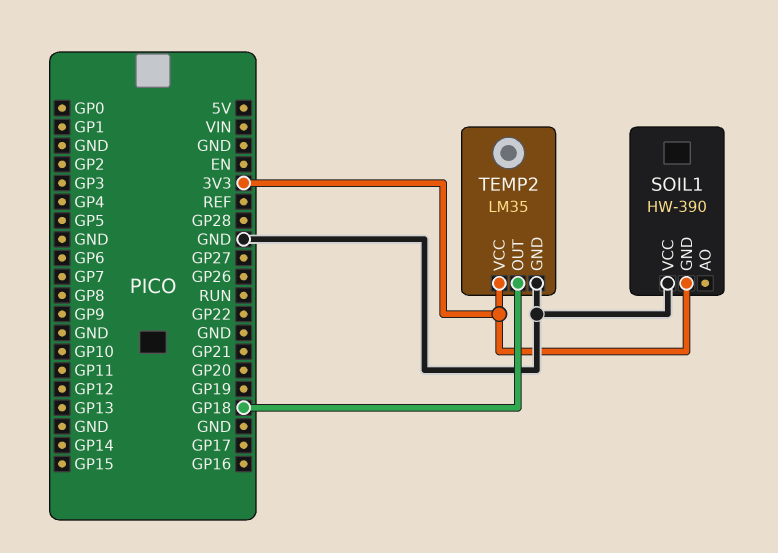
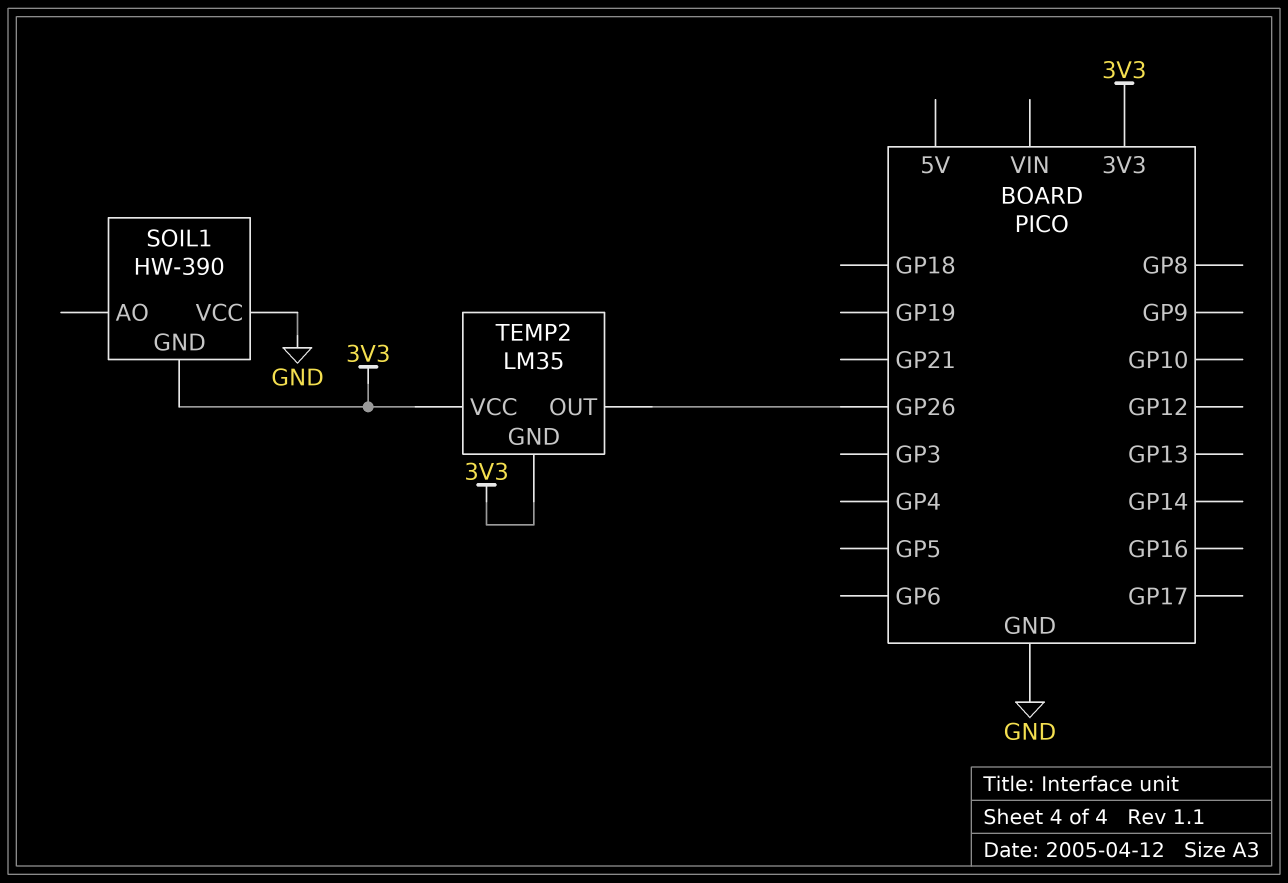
TEMP2 pin GND: GND -> 3V3
TEMP2 pin OUT: GP18 -> GP26

